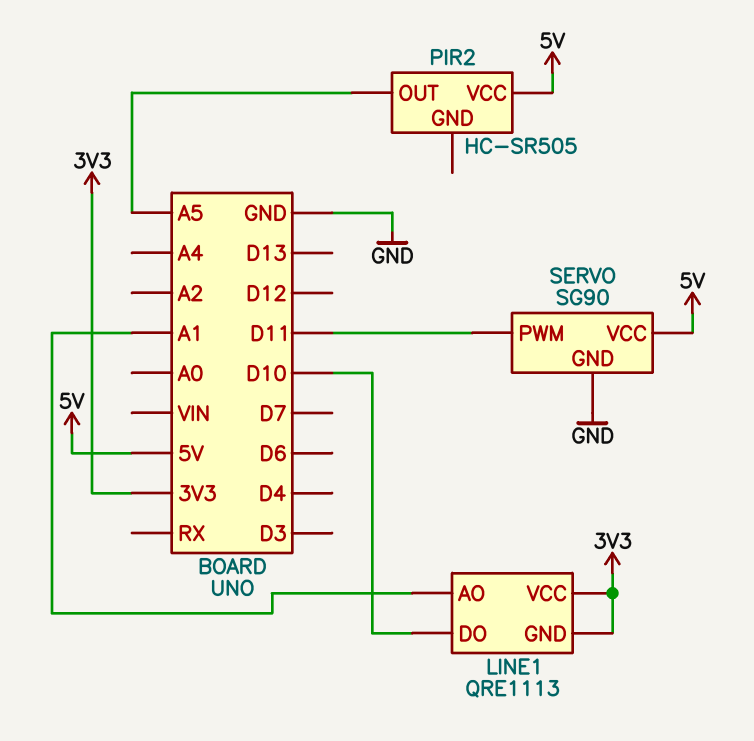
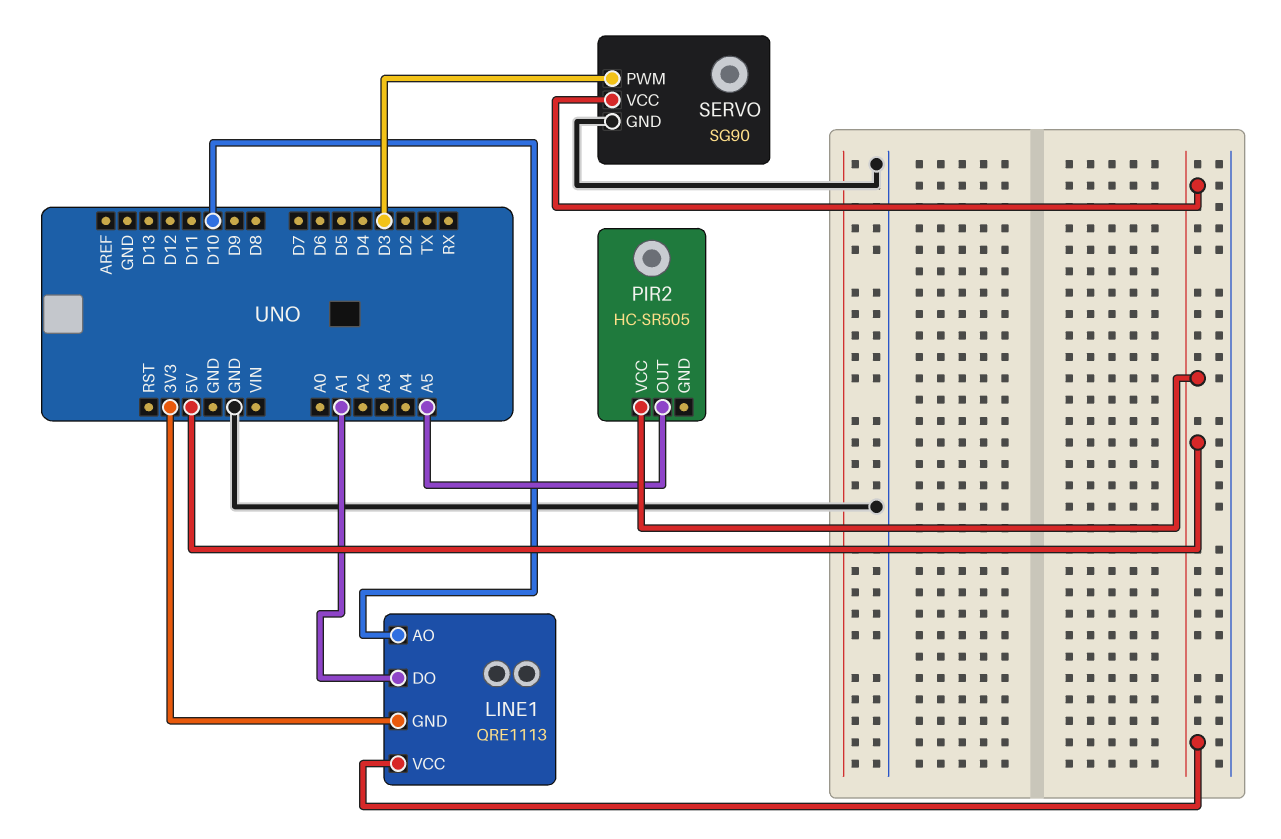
LINE1 pin AO: A1 -> D10
LINE1 pin DO: D10 -> A1
LINE1 pin VCC: 3V3 -> 5V
SERVO pin PWM: D11 -> D3

